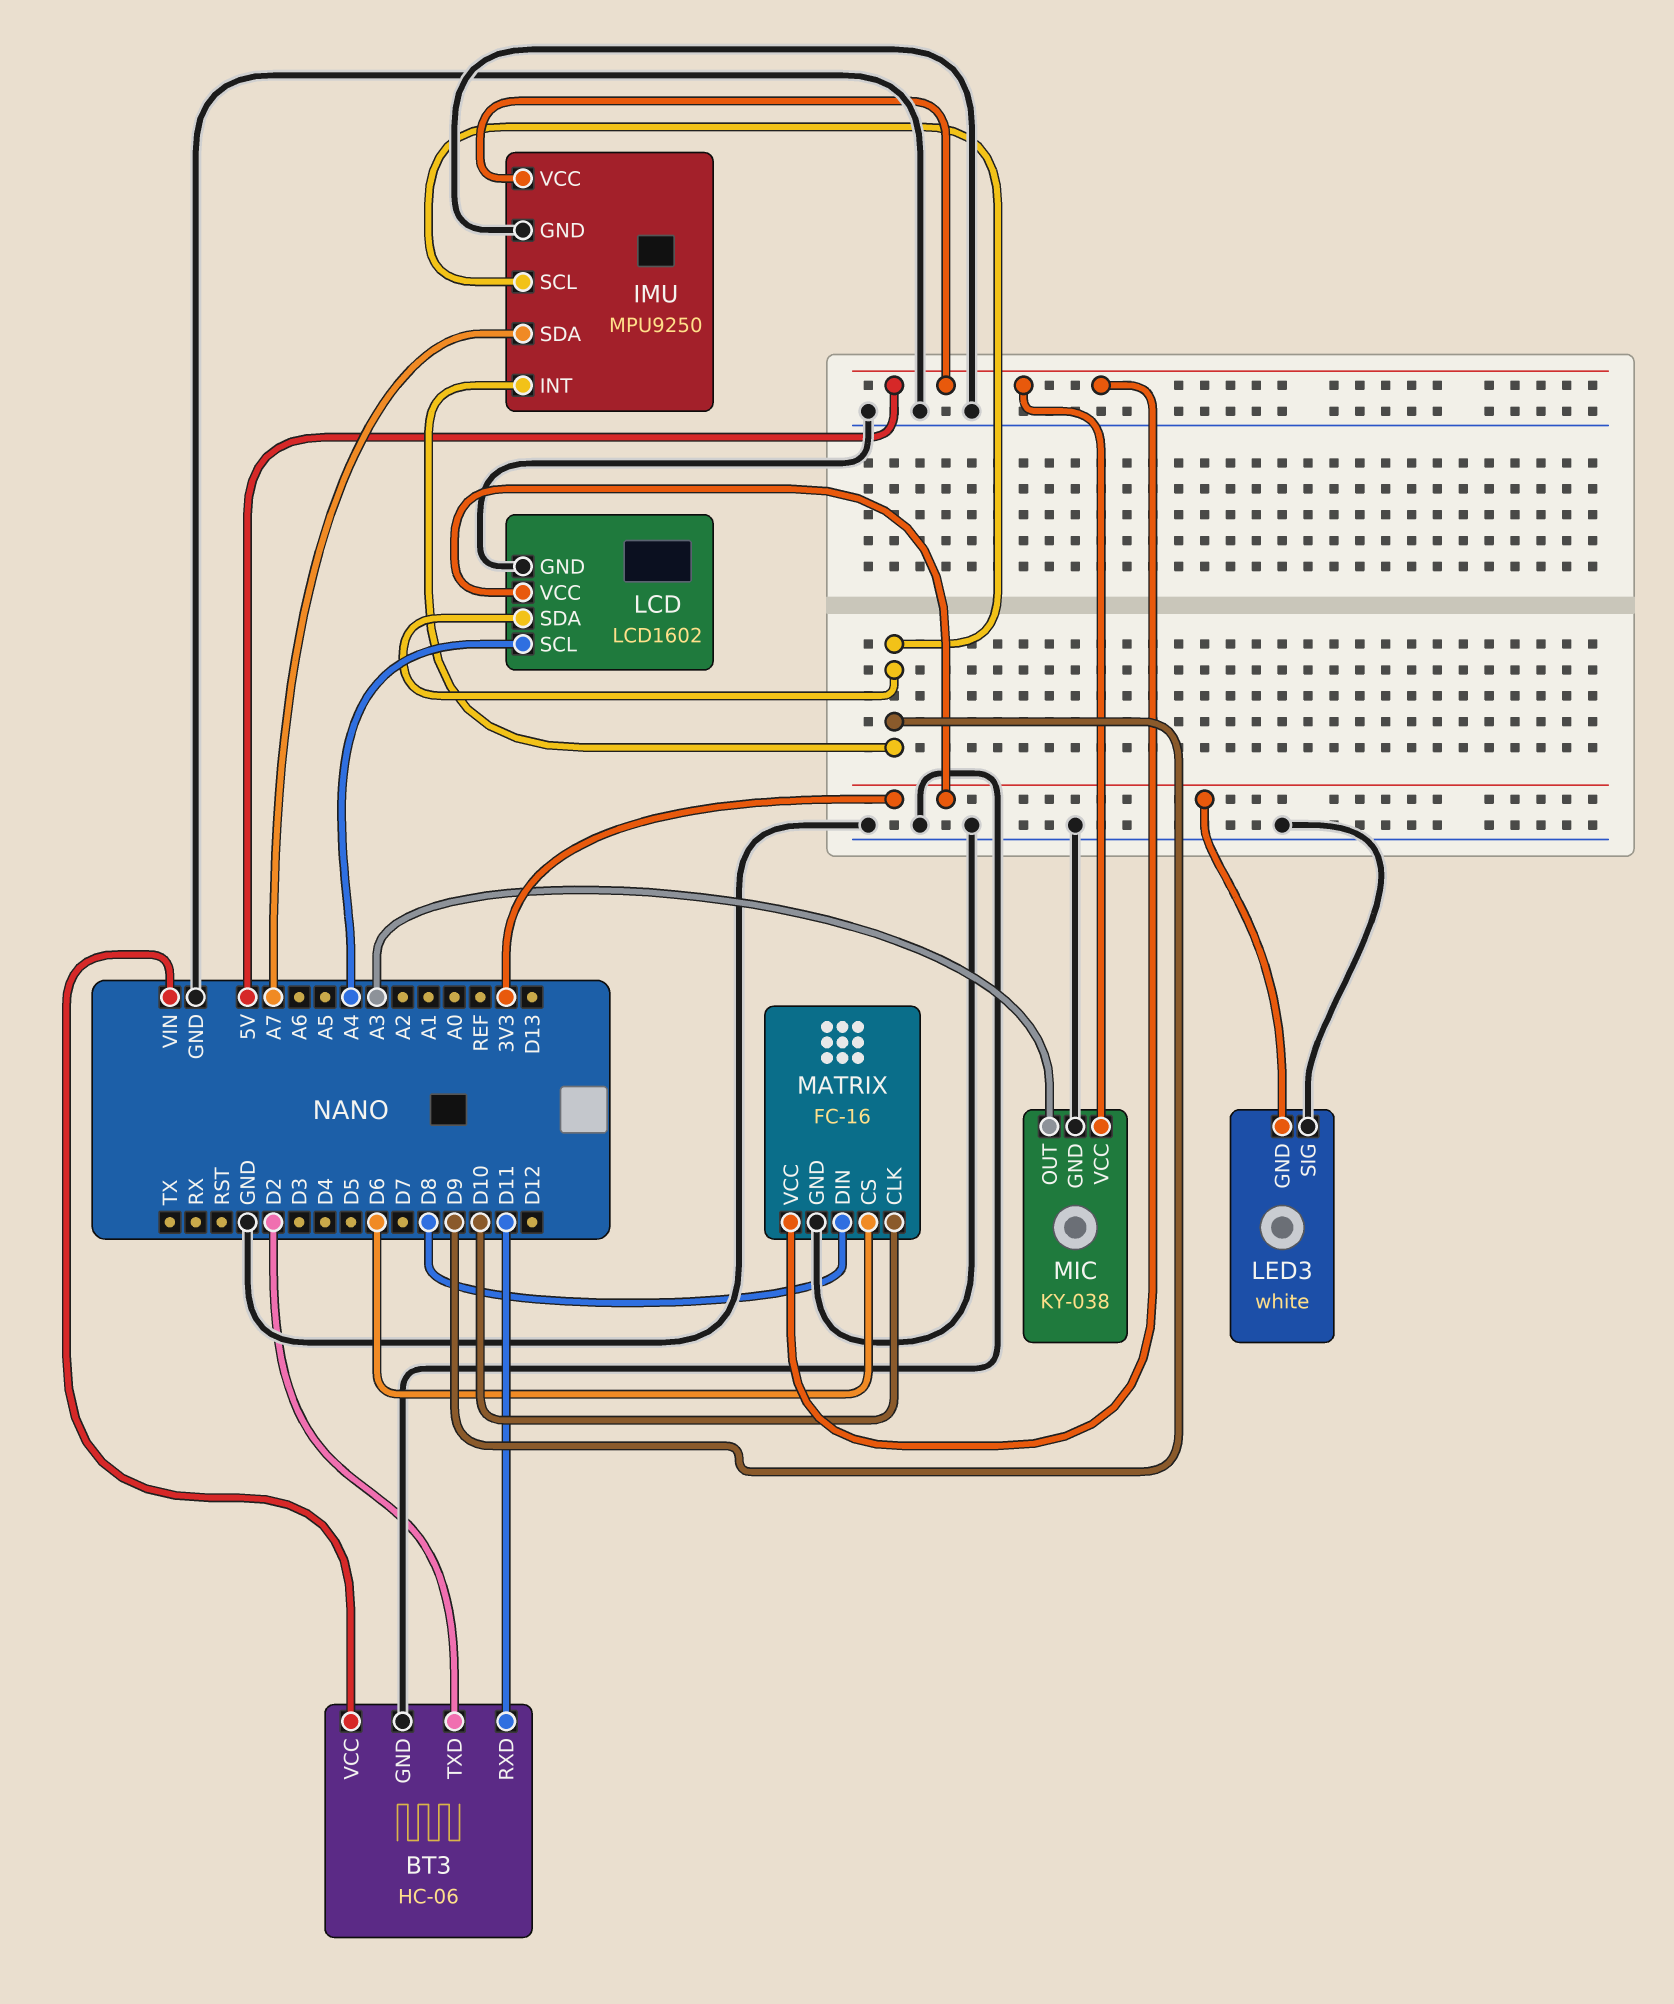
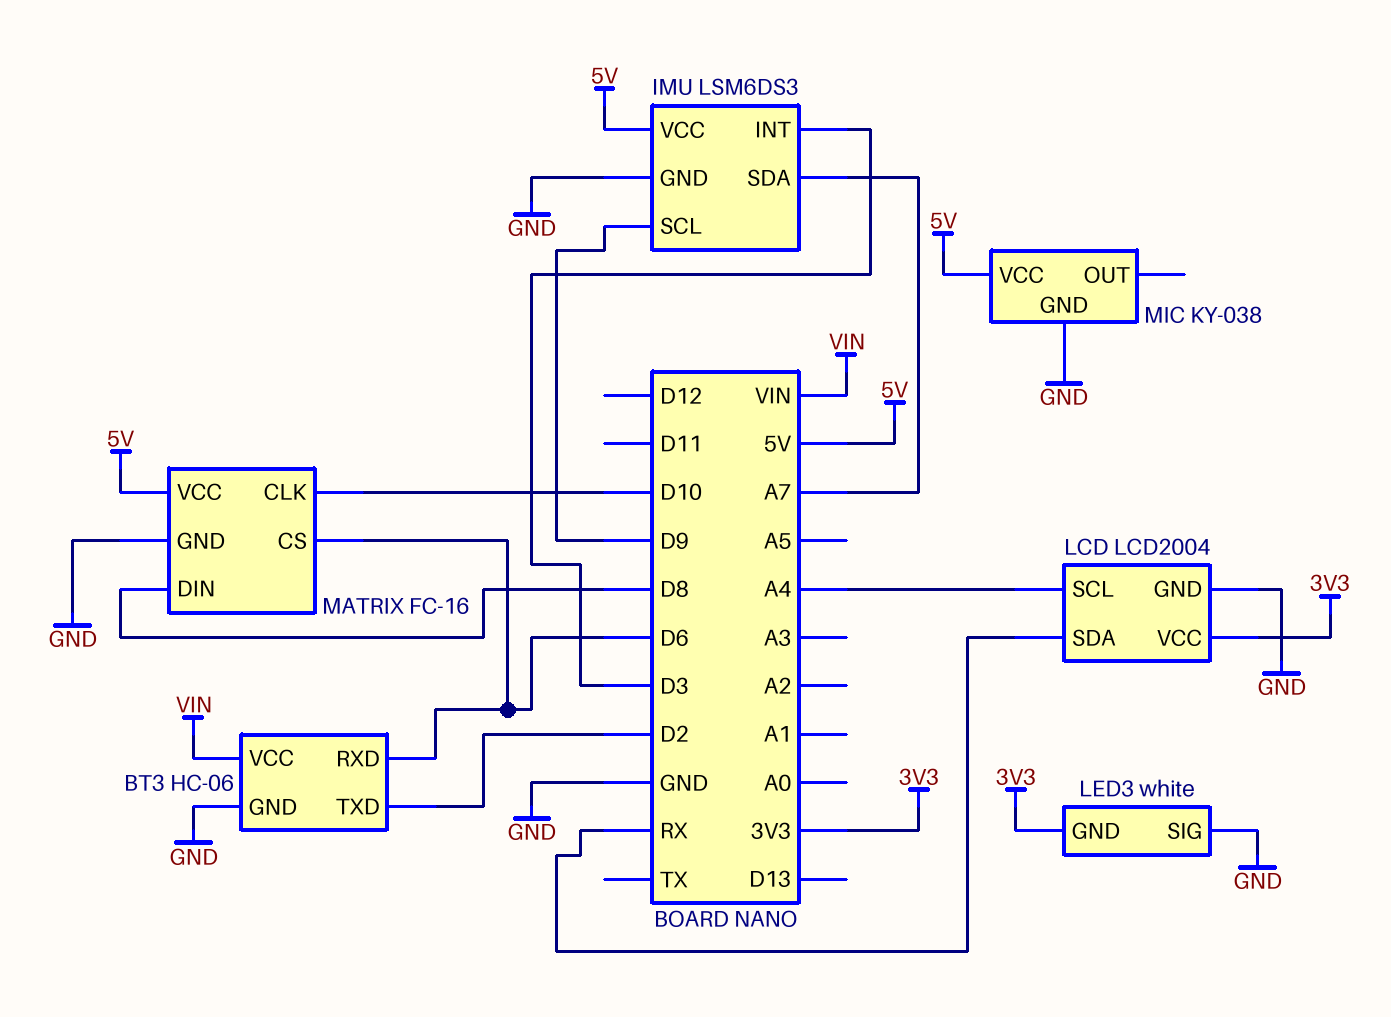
BT3 pin RXD: D11 -> D6
IMU: MPU9250 -> LSM6DS3
IMU pin INT: D9 -> D3
LCD: LCD1602 -> LCD2004
LCD pin SDA: D9 -> RX
MIC pin OUT: A3 -> none

